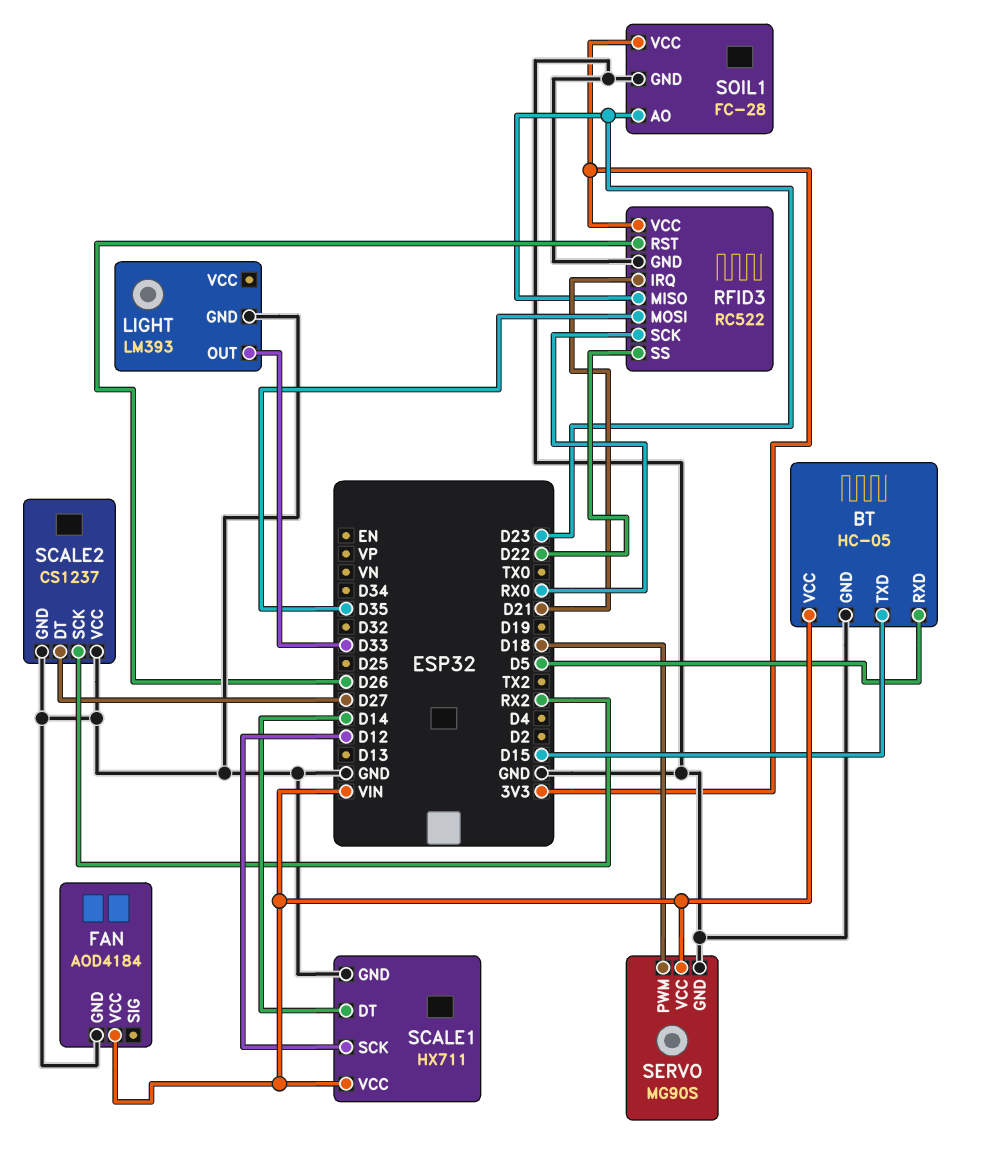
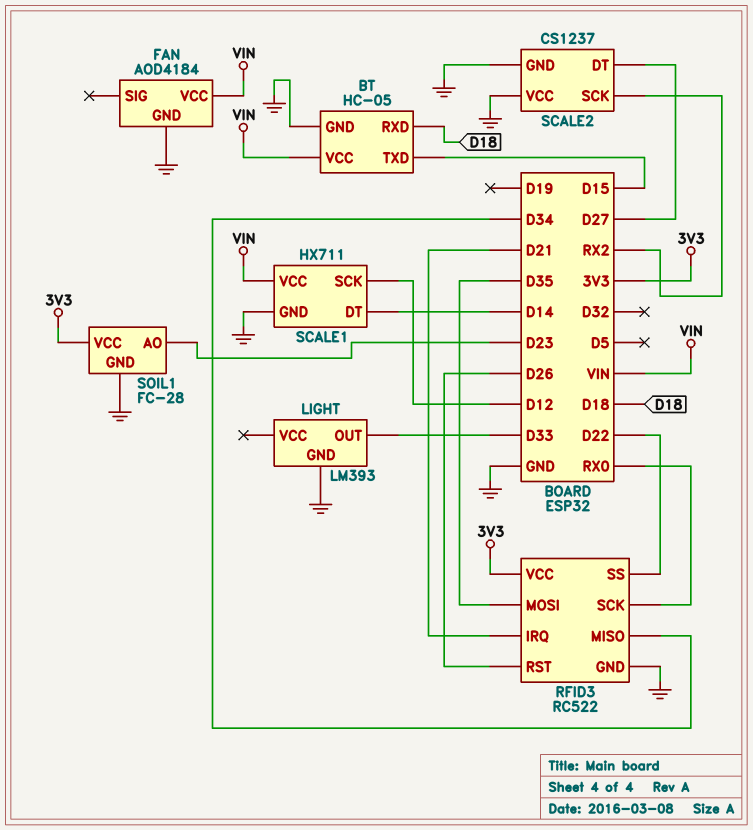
BT pin RXD: D5 -> D18
RFID3 pin MISO: D23 -> D34
SERVO: MG90S -> none
SERVO pin GND: GND -> none
SERVO pin PWM: D18 -> none
SERVO pin VCC: VIN -> none

